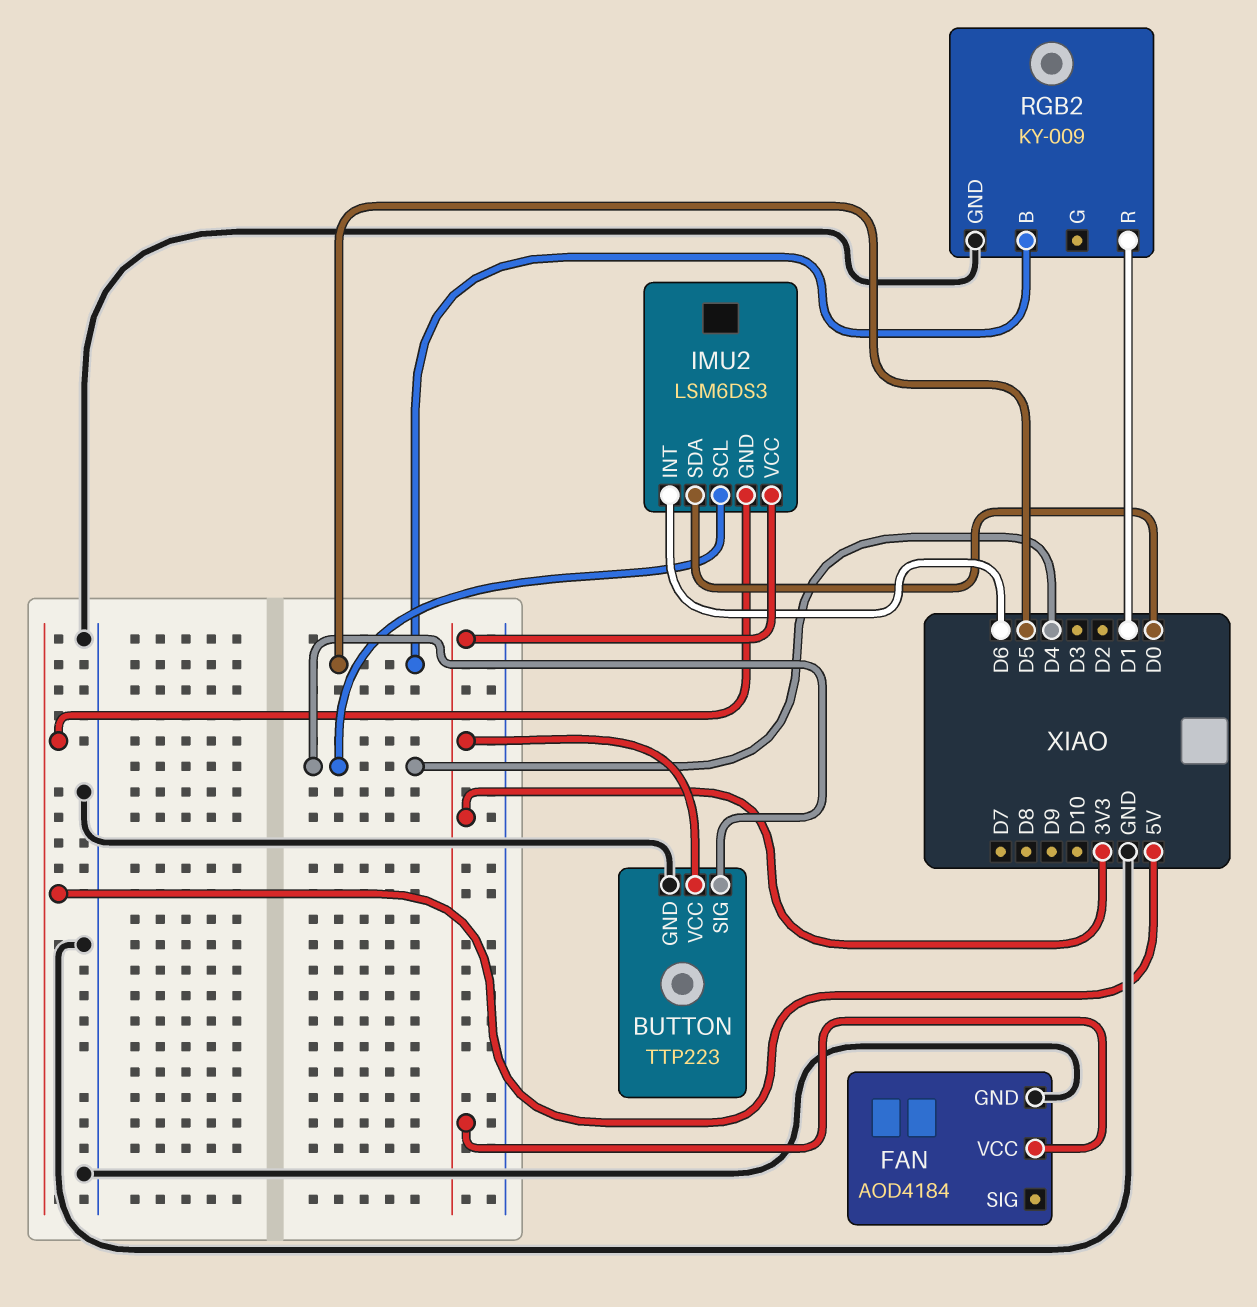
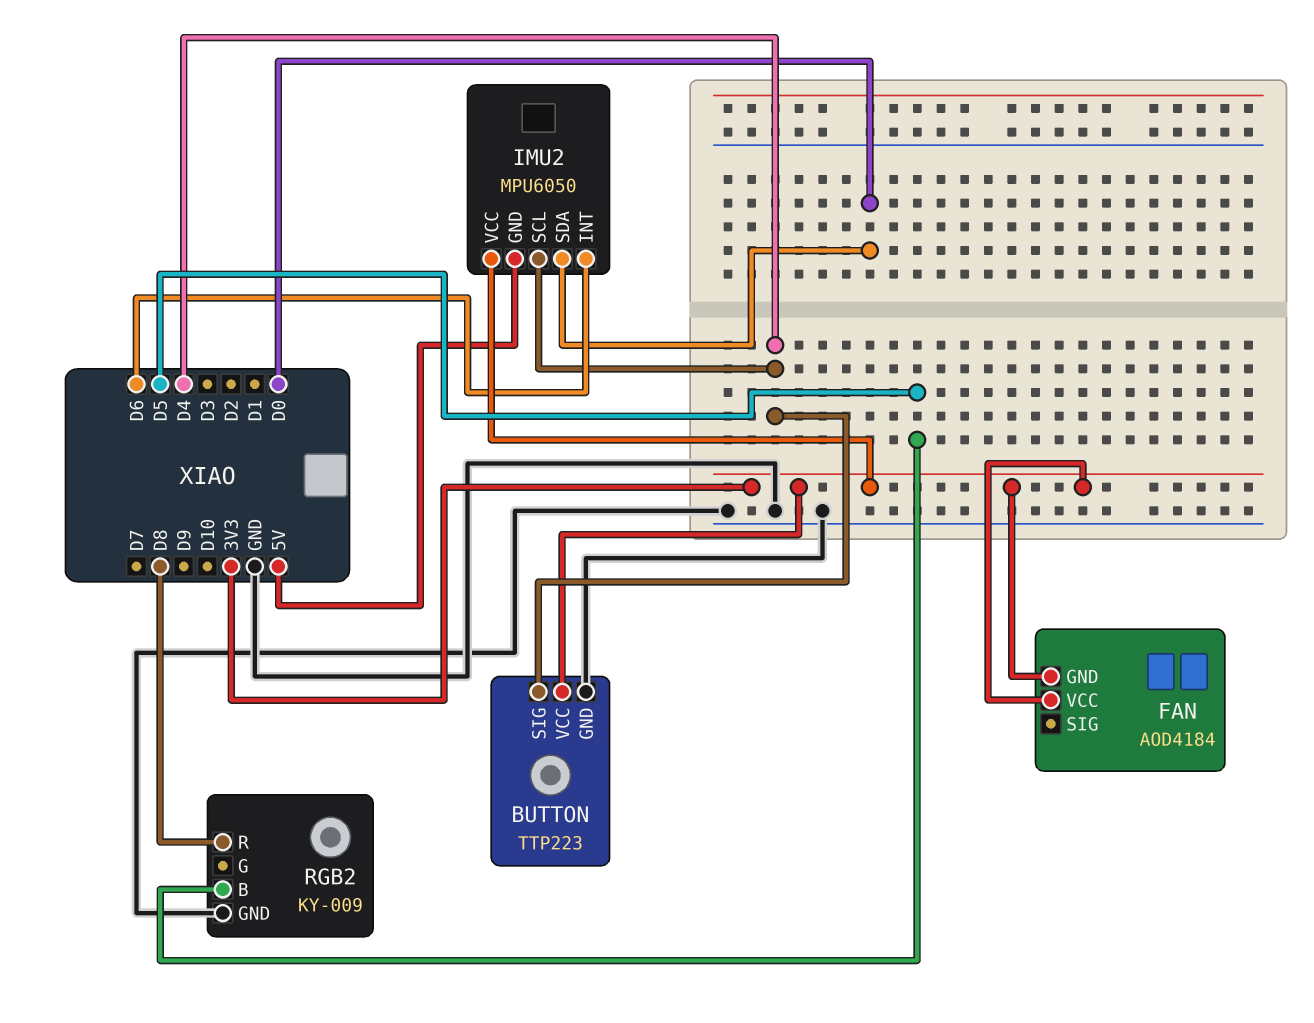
FAN pin GND: GND -> 3V3
IMU2: LSM6DS3 -> MPU6050
RGB2 pin R: D1 -> D8

